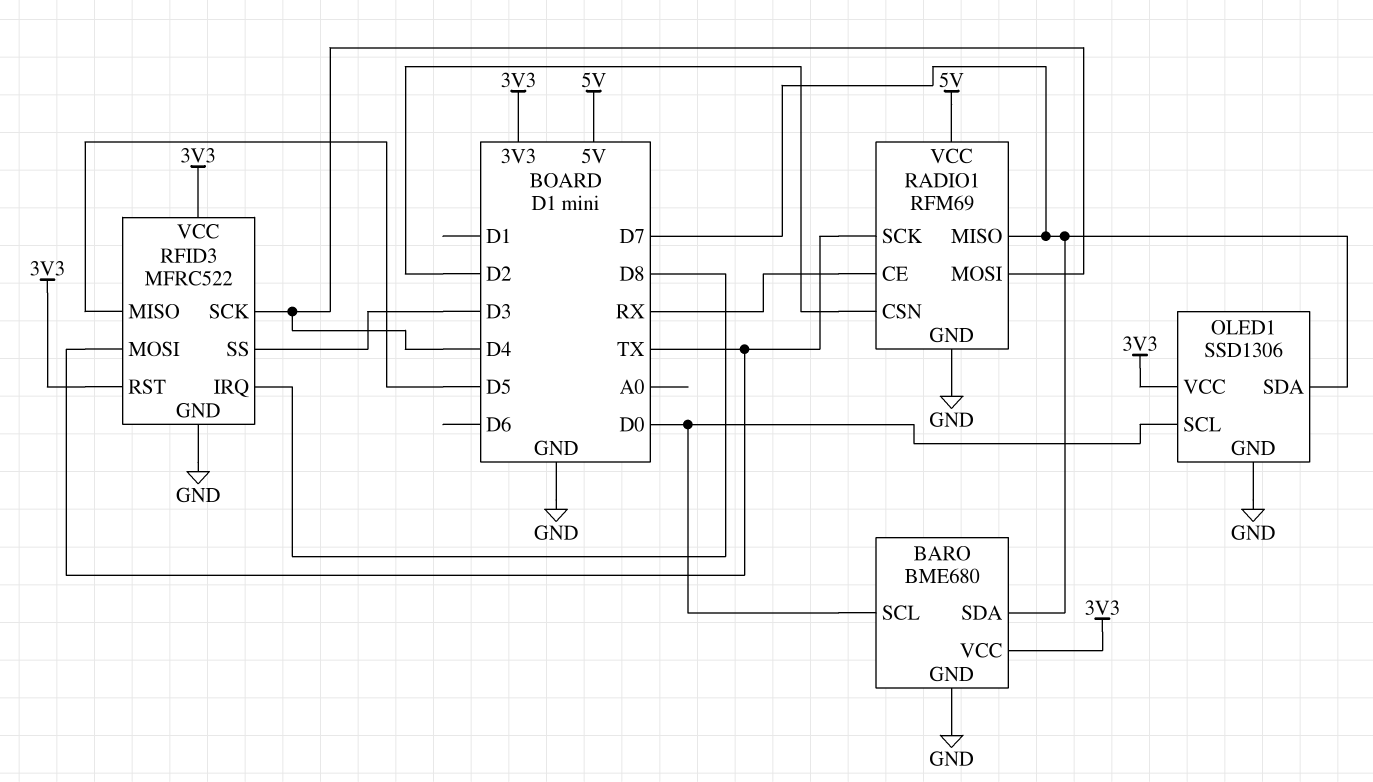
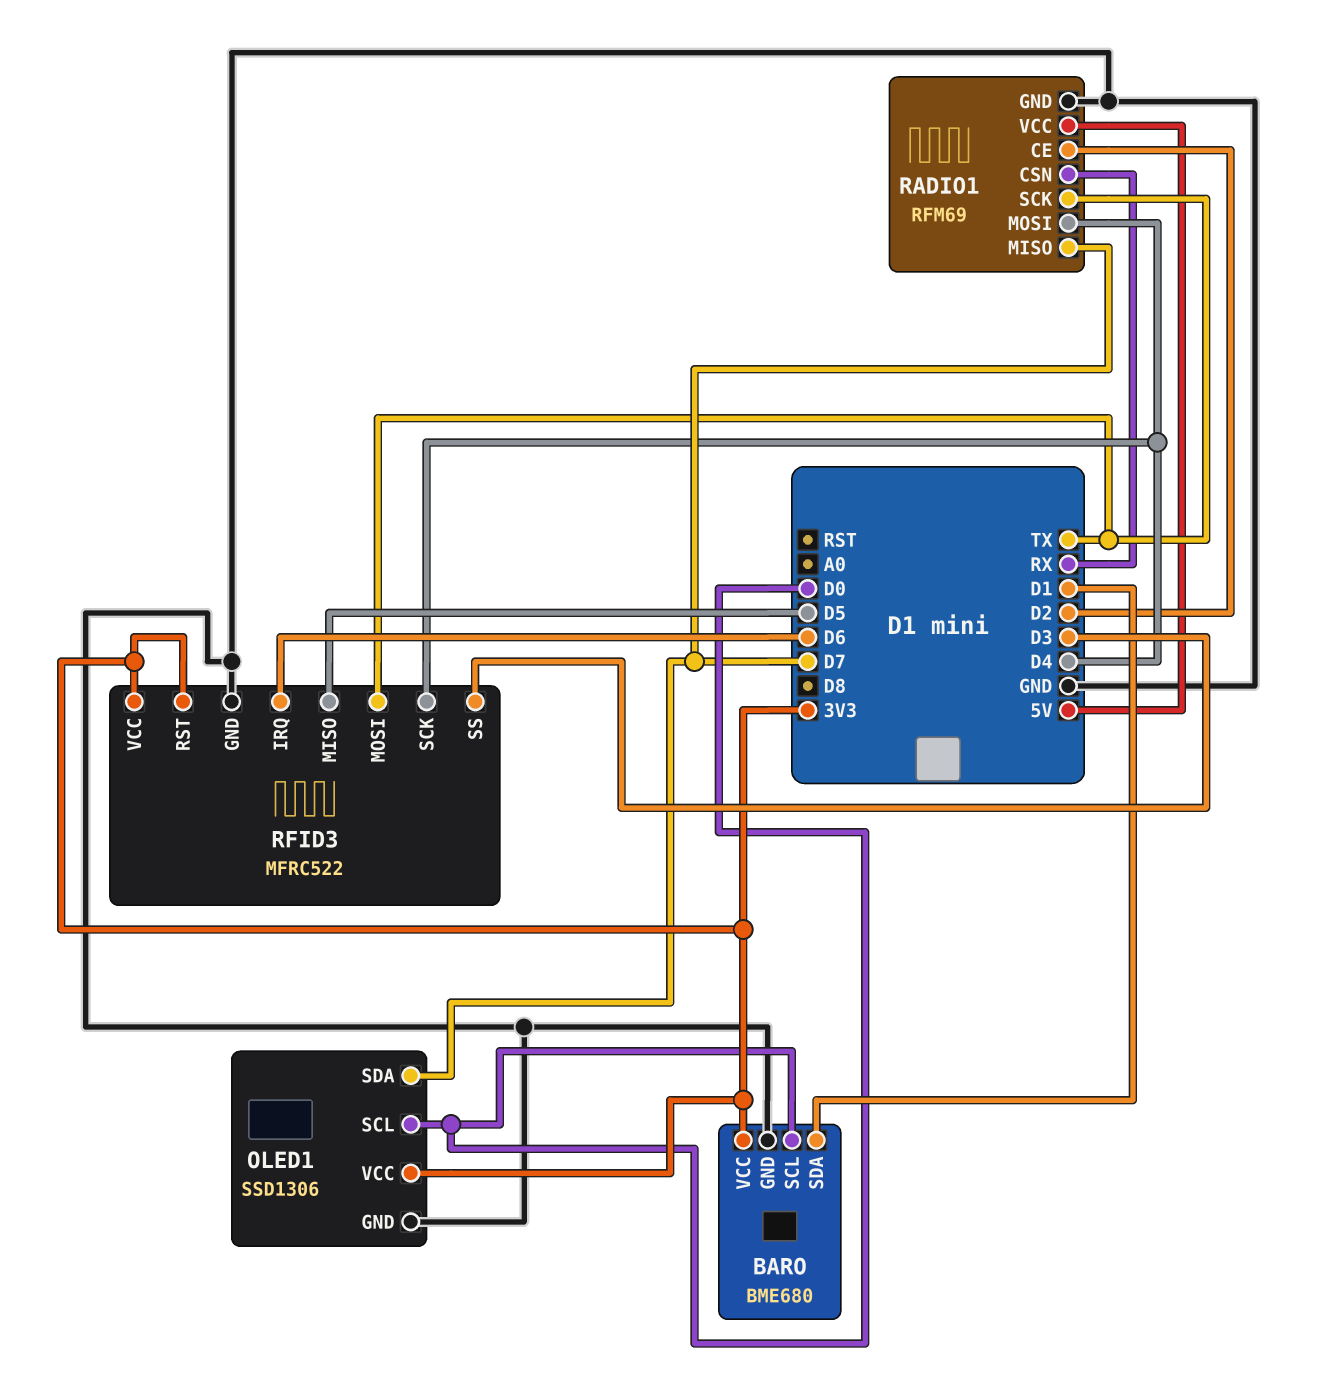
BARO pin SDA: D7 -> D1
RADIO1 pin CE: RX -> D2
RADIO1 pin CSN: D2 -> RX
RFID3 pin IRQ: D8 -> D6

